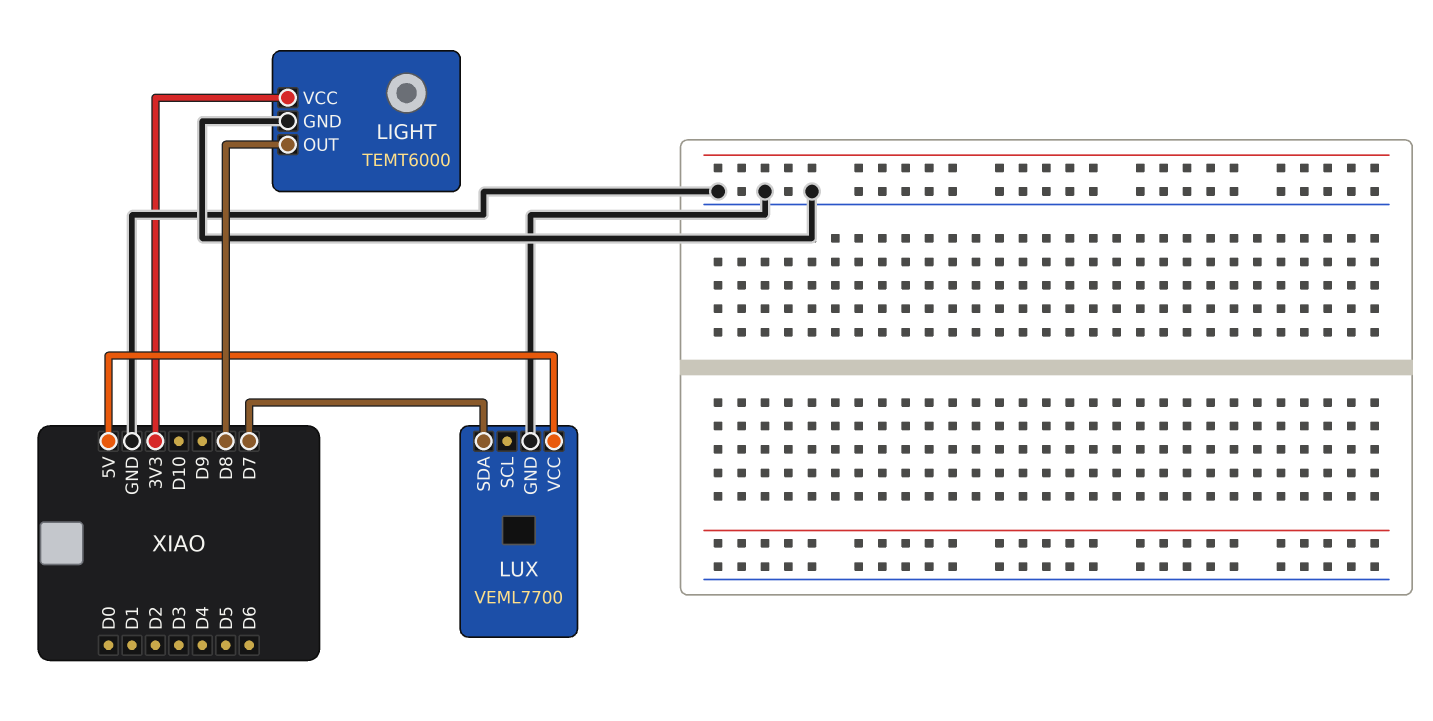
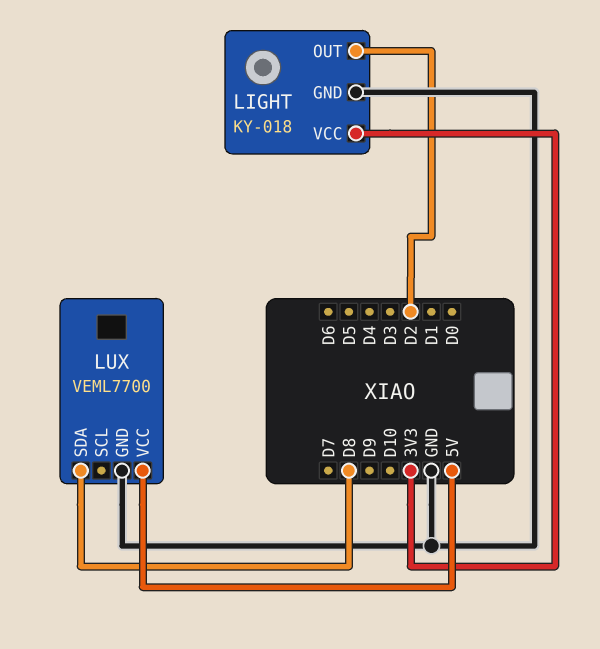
LIGHT: TEMT6000 -> KY-018
LIGHT pin OUT: D8 -> D2
LUX pin SDA: D7 -> D8

